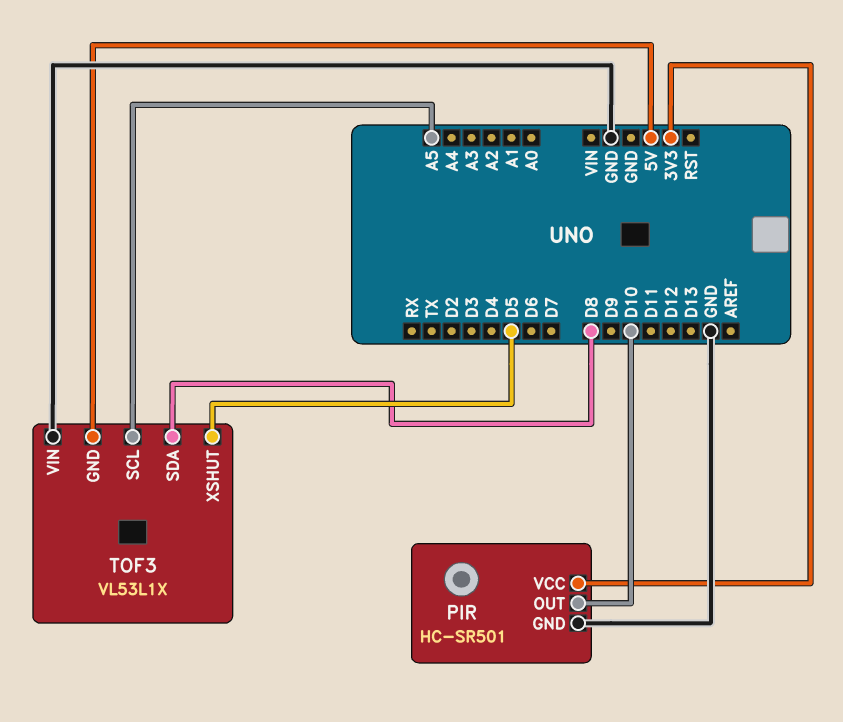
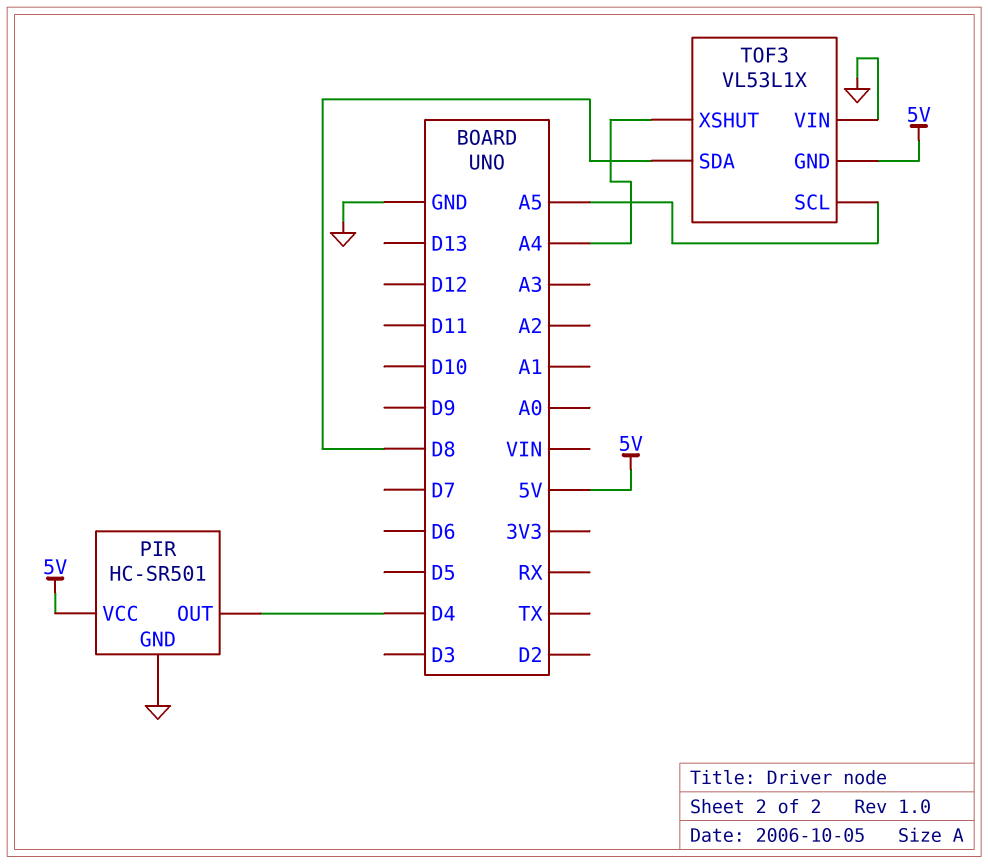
PIR pin OUT: D10 -> D4
PIR pin VCC: 3V3 -> 5V
TOF3 pin XSHUT: D5 -> A4

